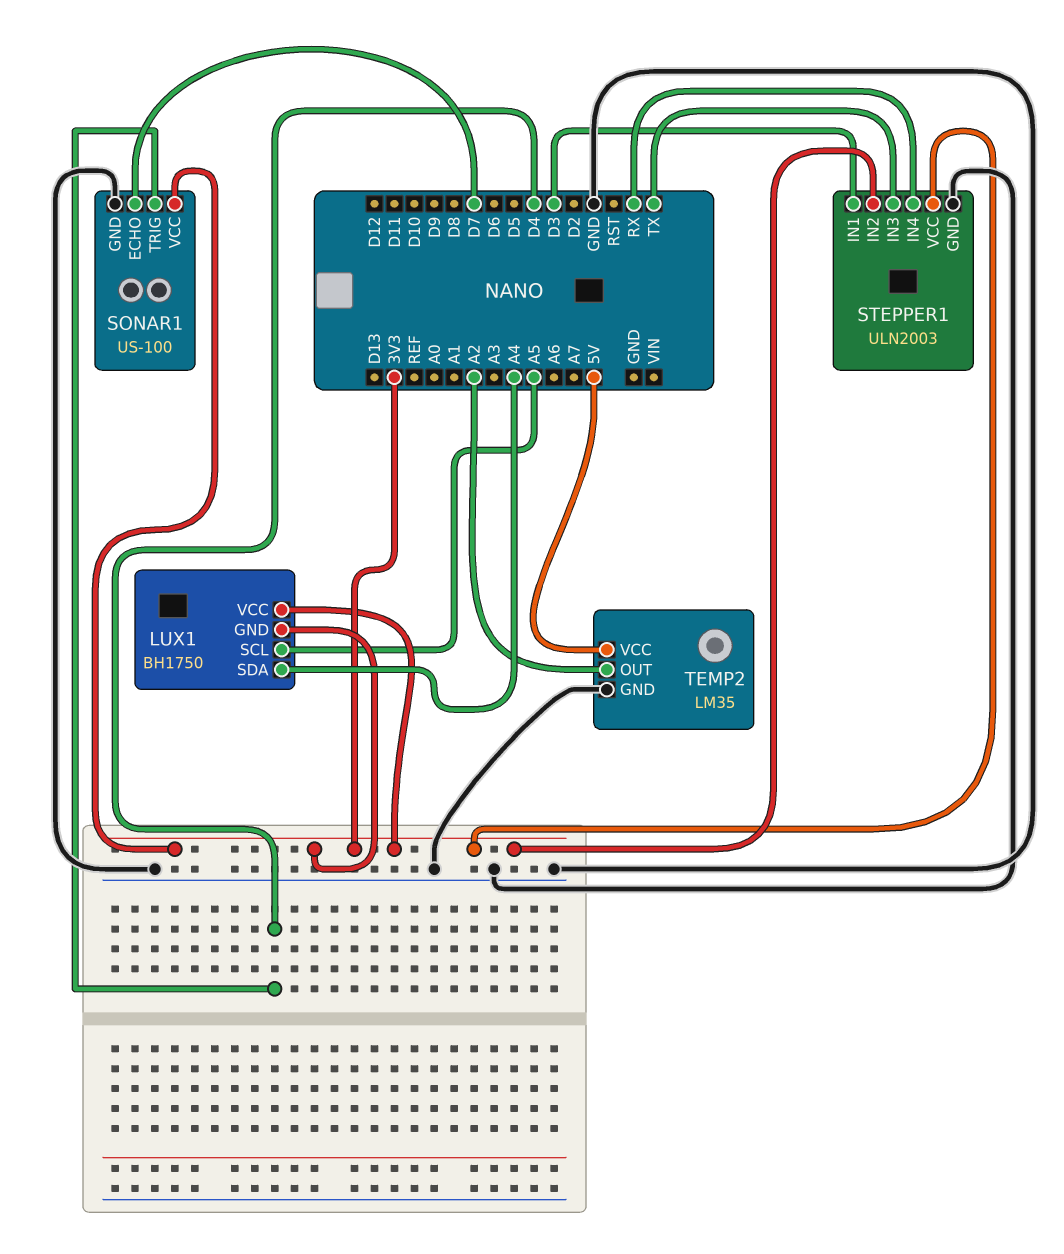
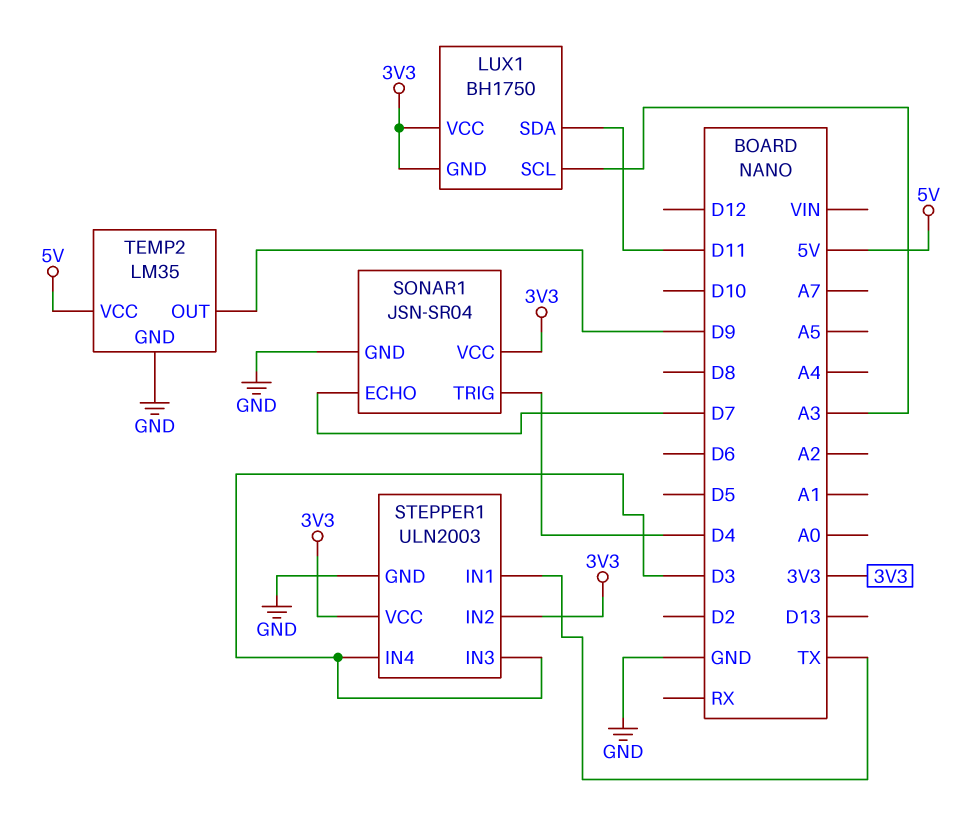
LUX1 pin SCL: A5 -> A3
LUX1 pin SDA: A4 -> D11
SONAR1: US-100 -> JSN-SR04
STEPPER1 pin IN1: D3 -> TX
STEPPER1 pin IN3: TX -> D3
STEPPER1 pin IN4: RX -> D3
TEMP2 pin OUT: A2 -> D9

